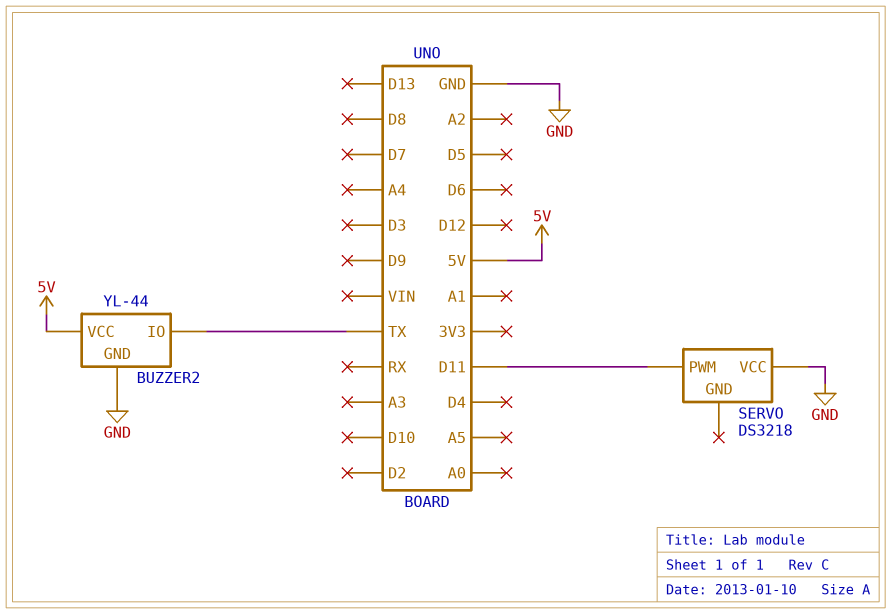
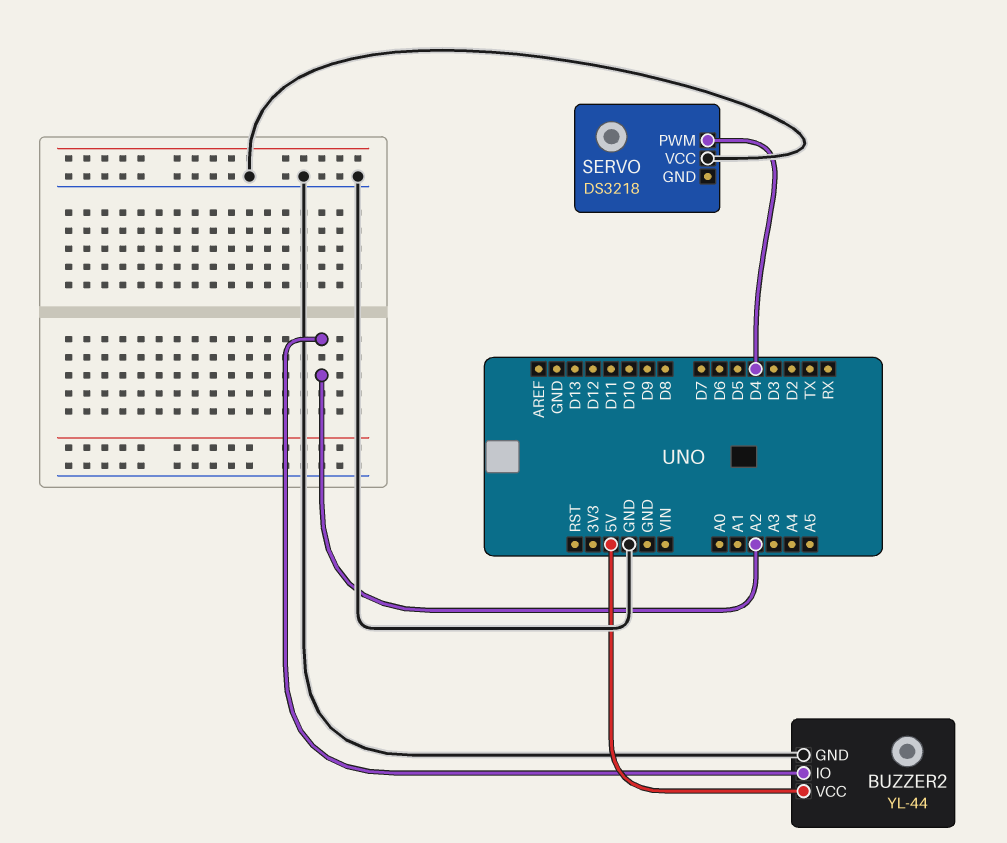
BUZZER2 pin IO: TX -> A2
SERVO pin PWM: D11 -> D4

